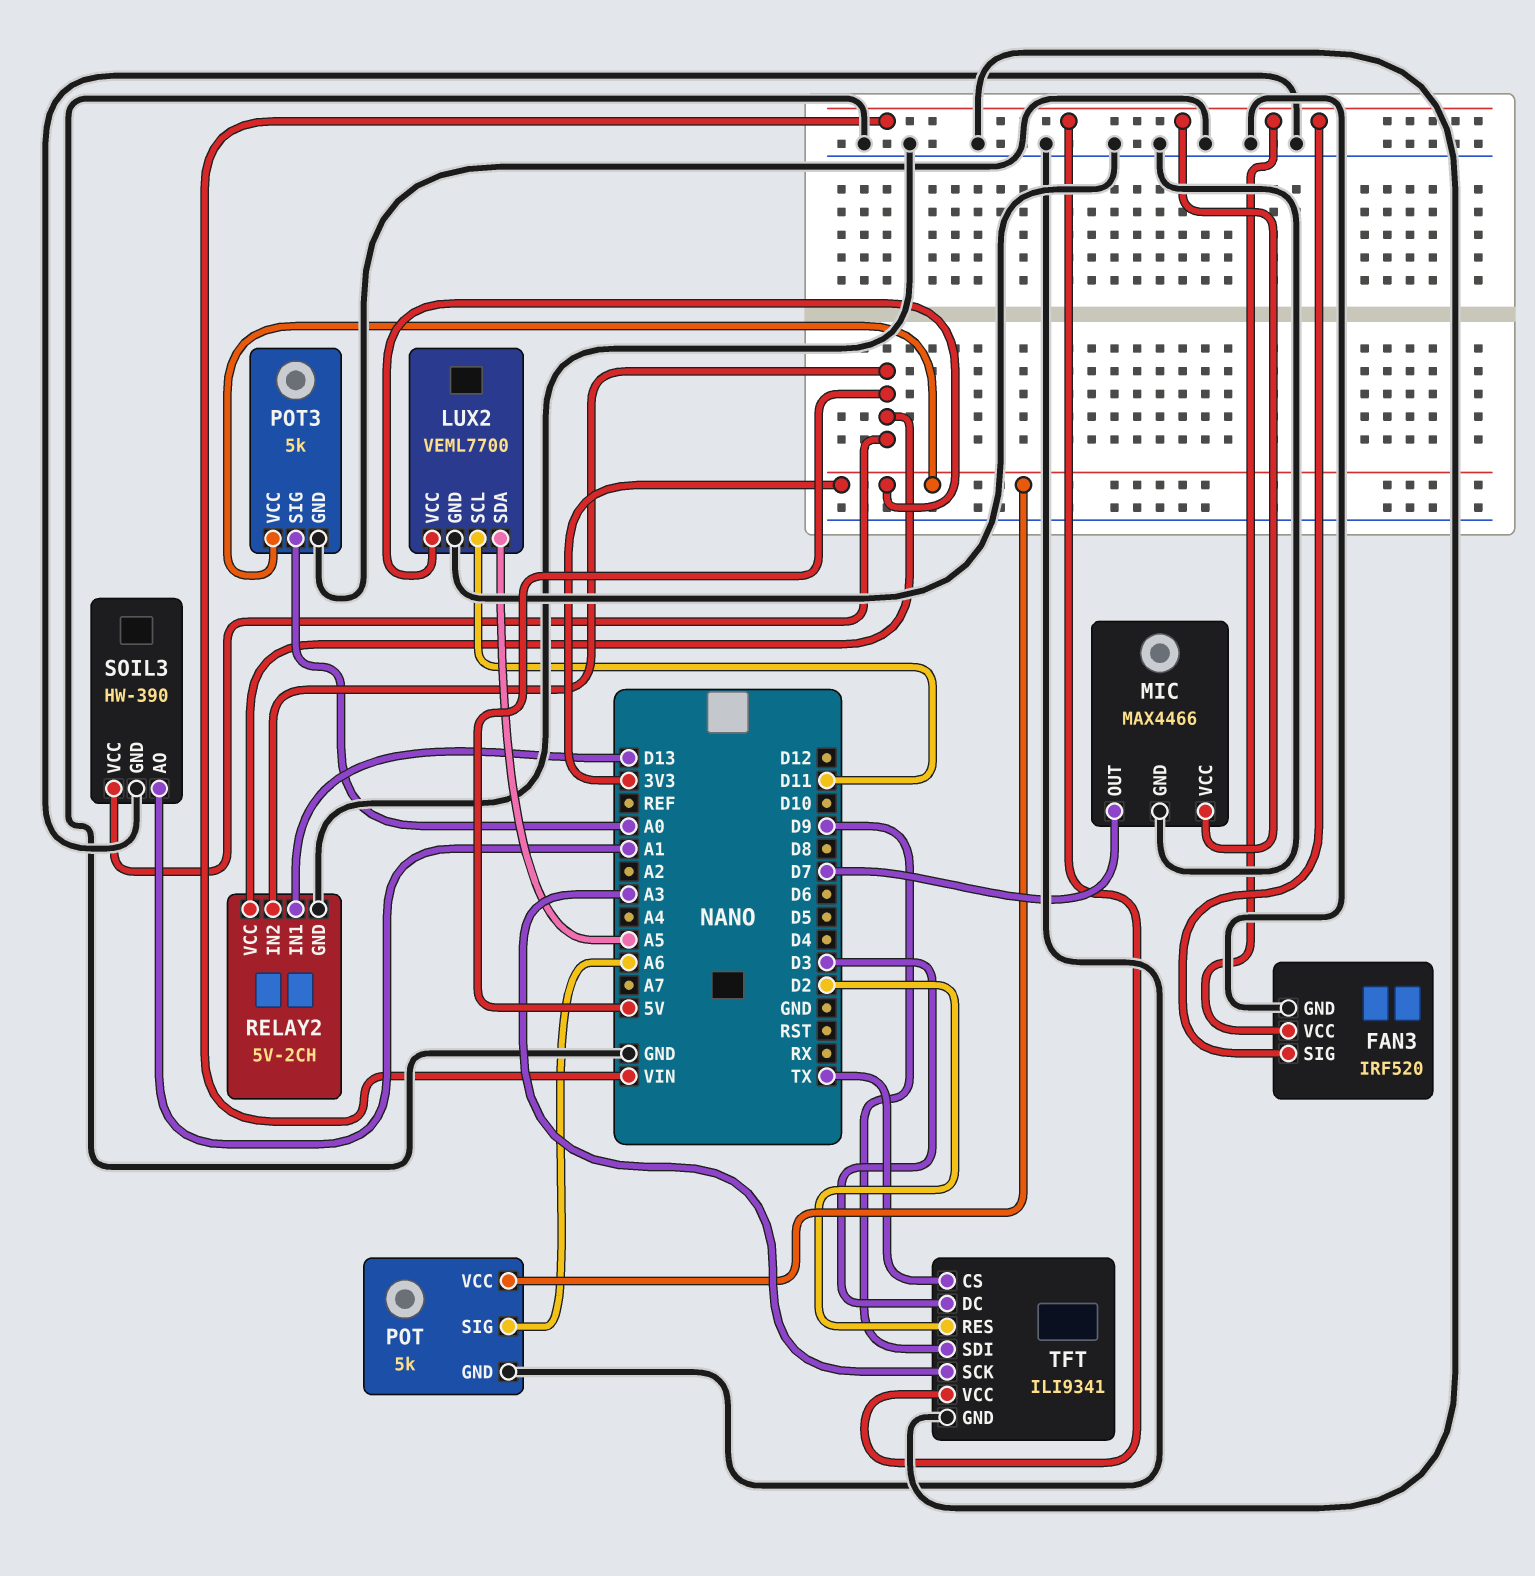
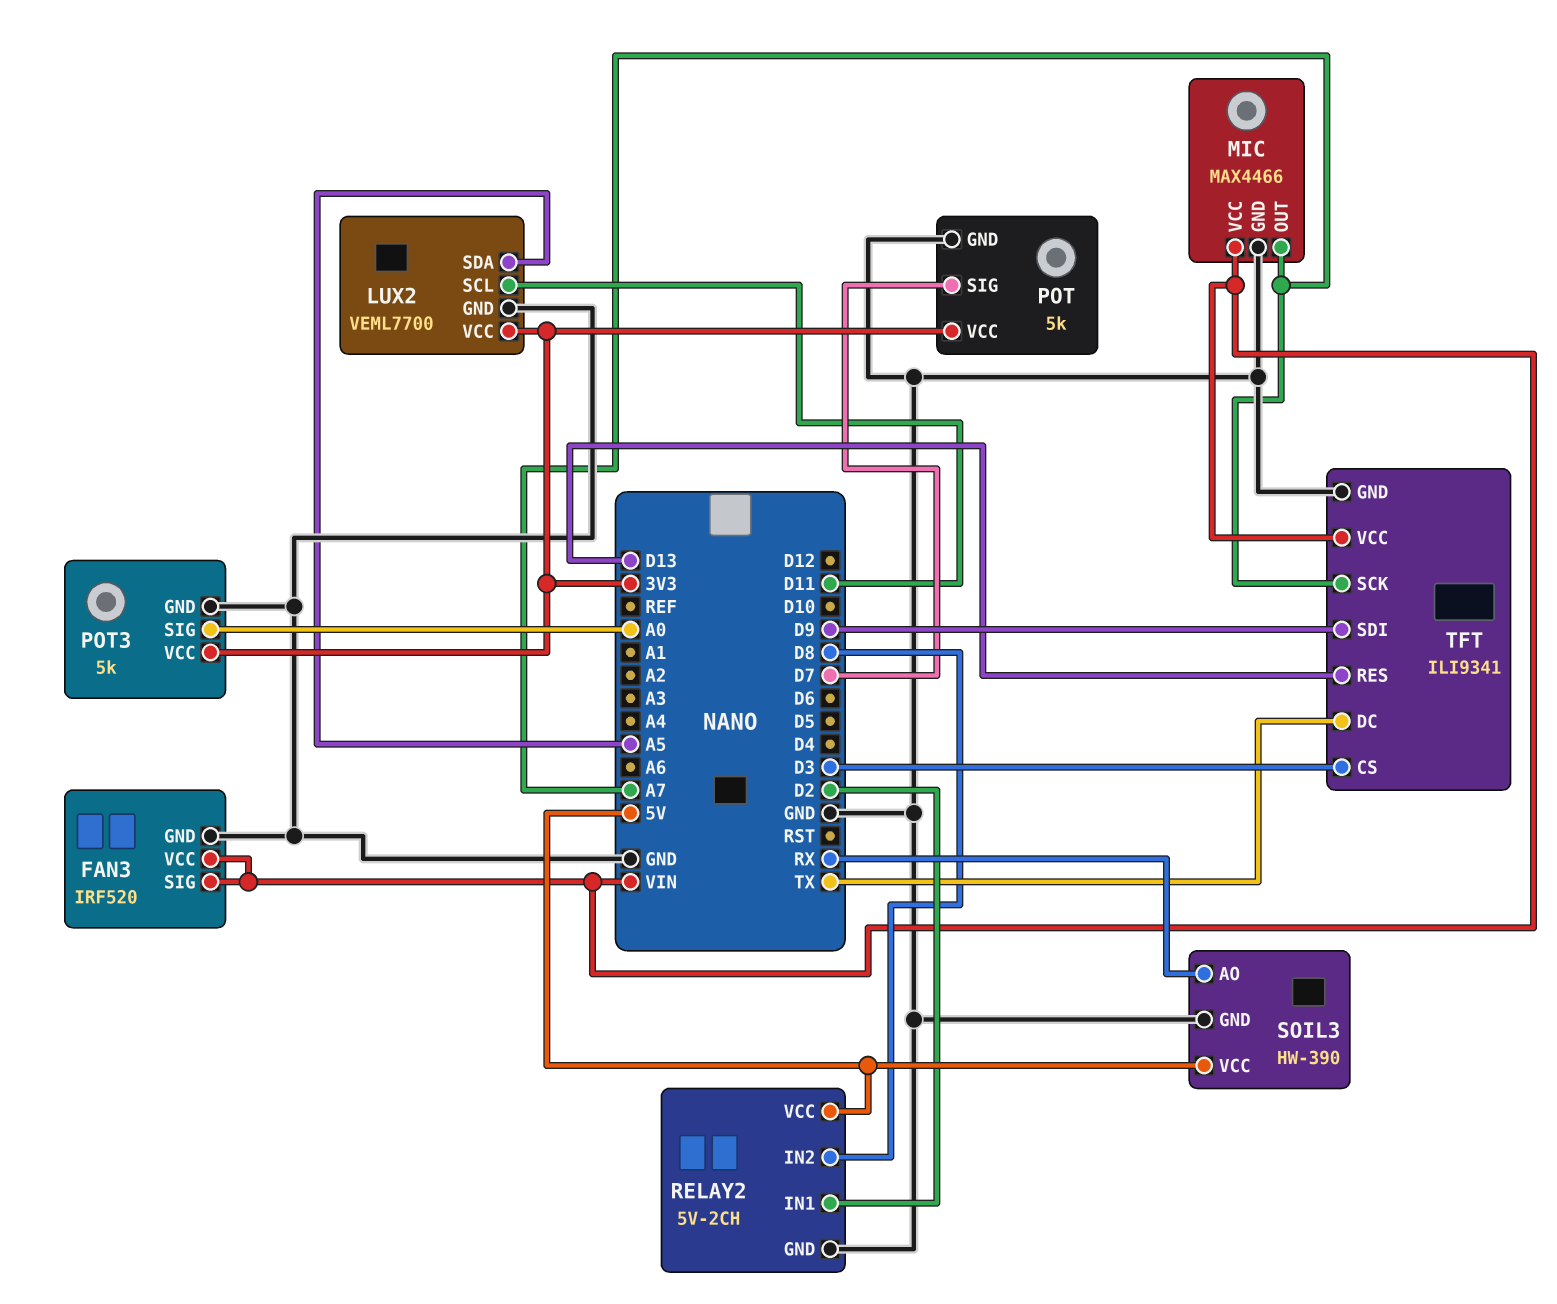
MIC pin OUT: D7 -> A7
POT pin SIG: A6 -> D7
RELAY2 pin IN1: D13 -> D2
RELAY2 pin IN2: 5V -> D8
SOIL3 pin AO: A1 -> RX
TFT pin CS: TX -> D3
TFT pin DC: D3 -> TX
TFT pin RES: D2 -> D13
TFT pin SCK: A3 -> A7

